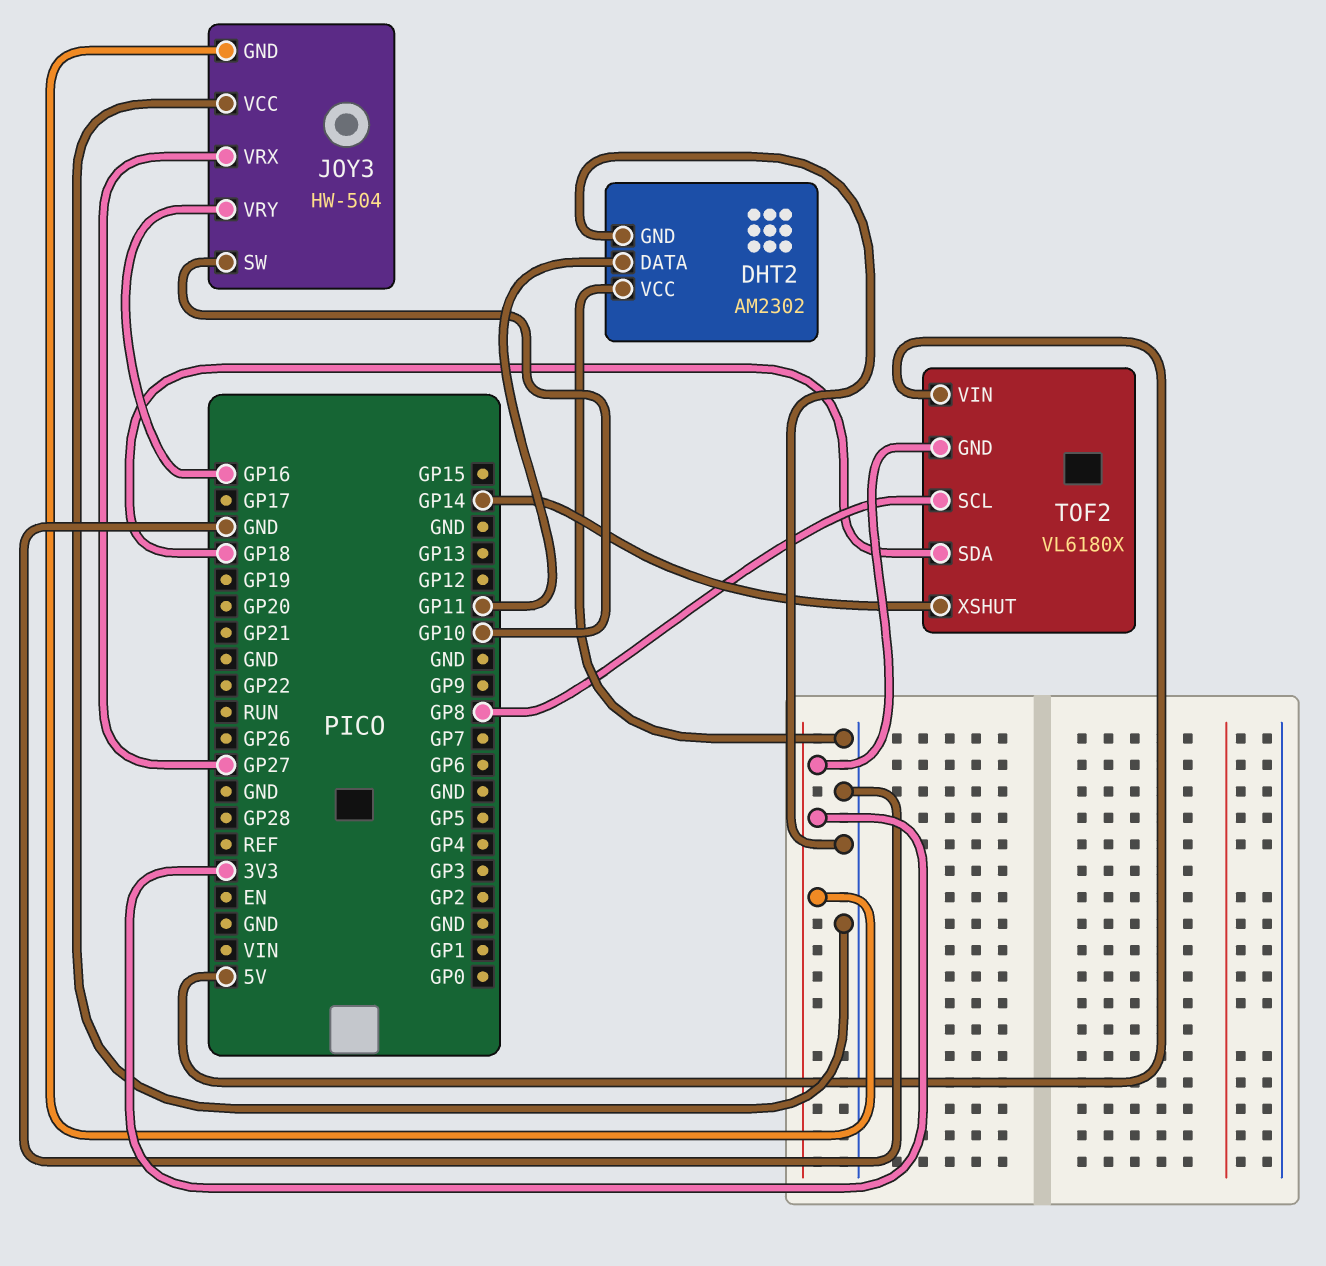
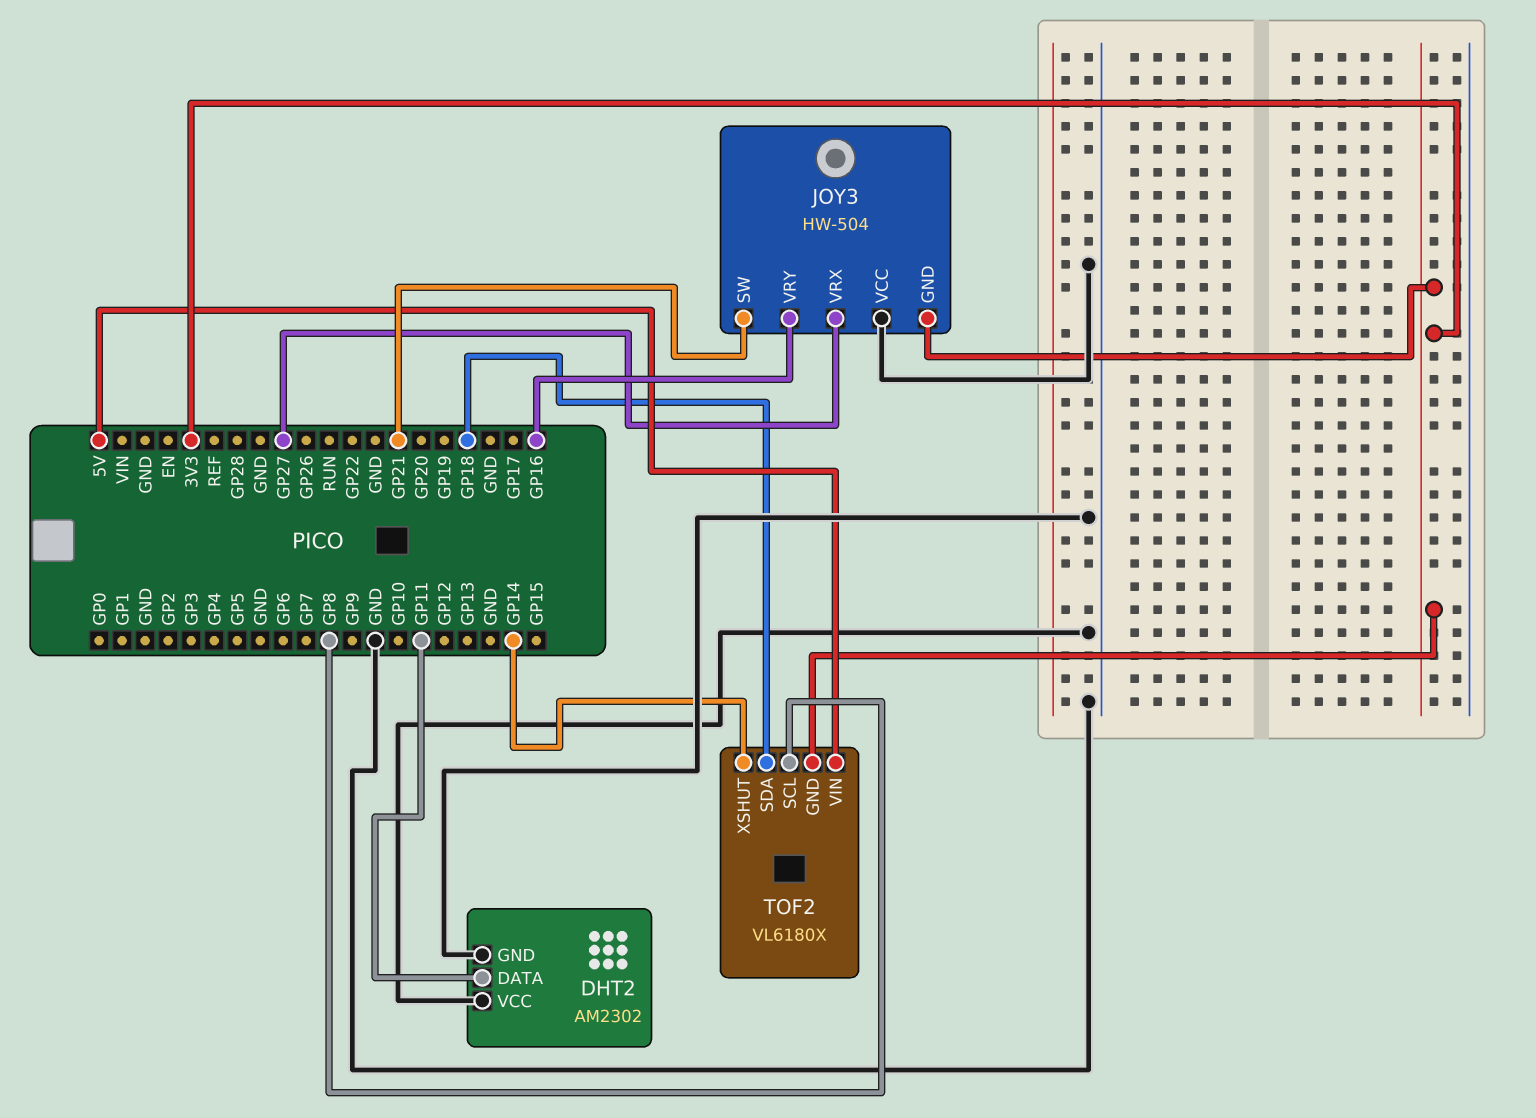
JOY3 pin SW: GP10 -> GP21

